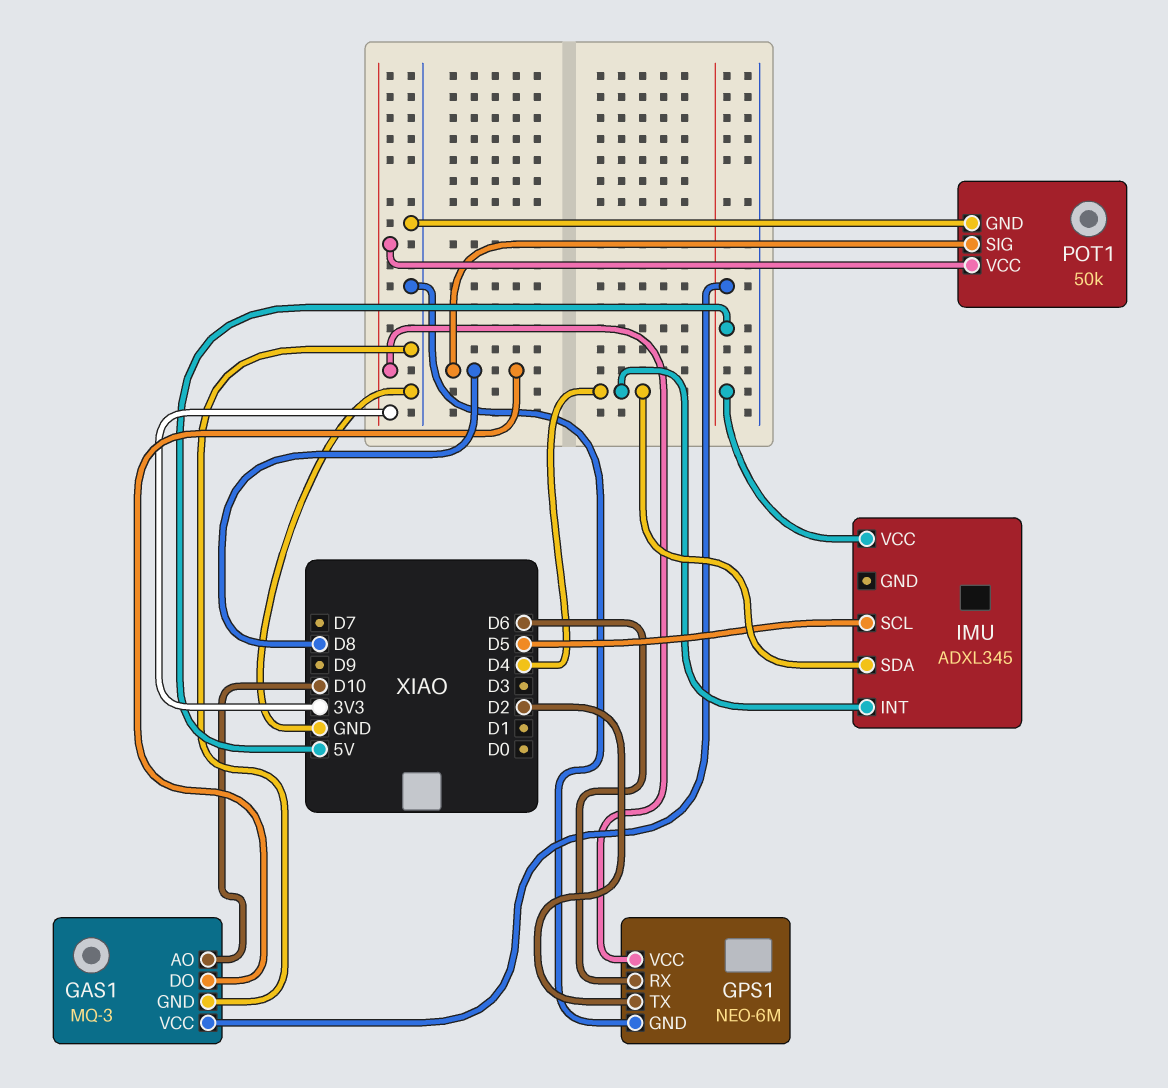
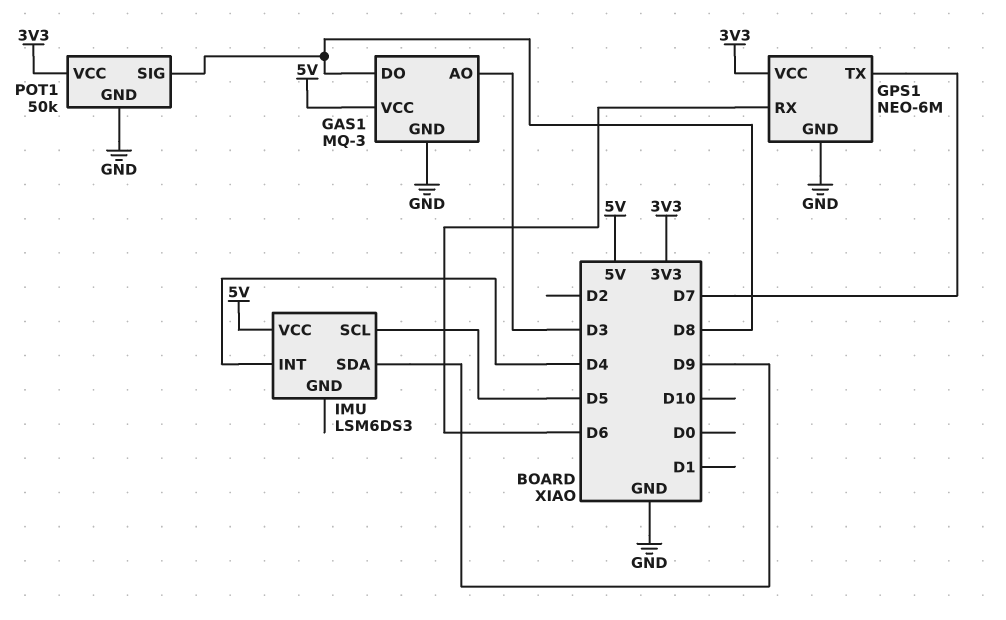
GAS1 pin AO: D10 -> D3
GPS1 pin TX: D2 -> D7
IMU: ADXL345 -> LSM6DS3
IMU pin SDA: D4 -> D9

